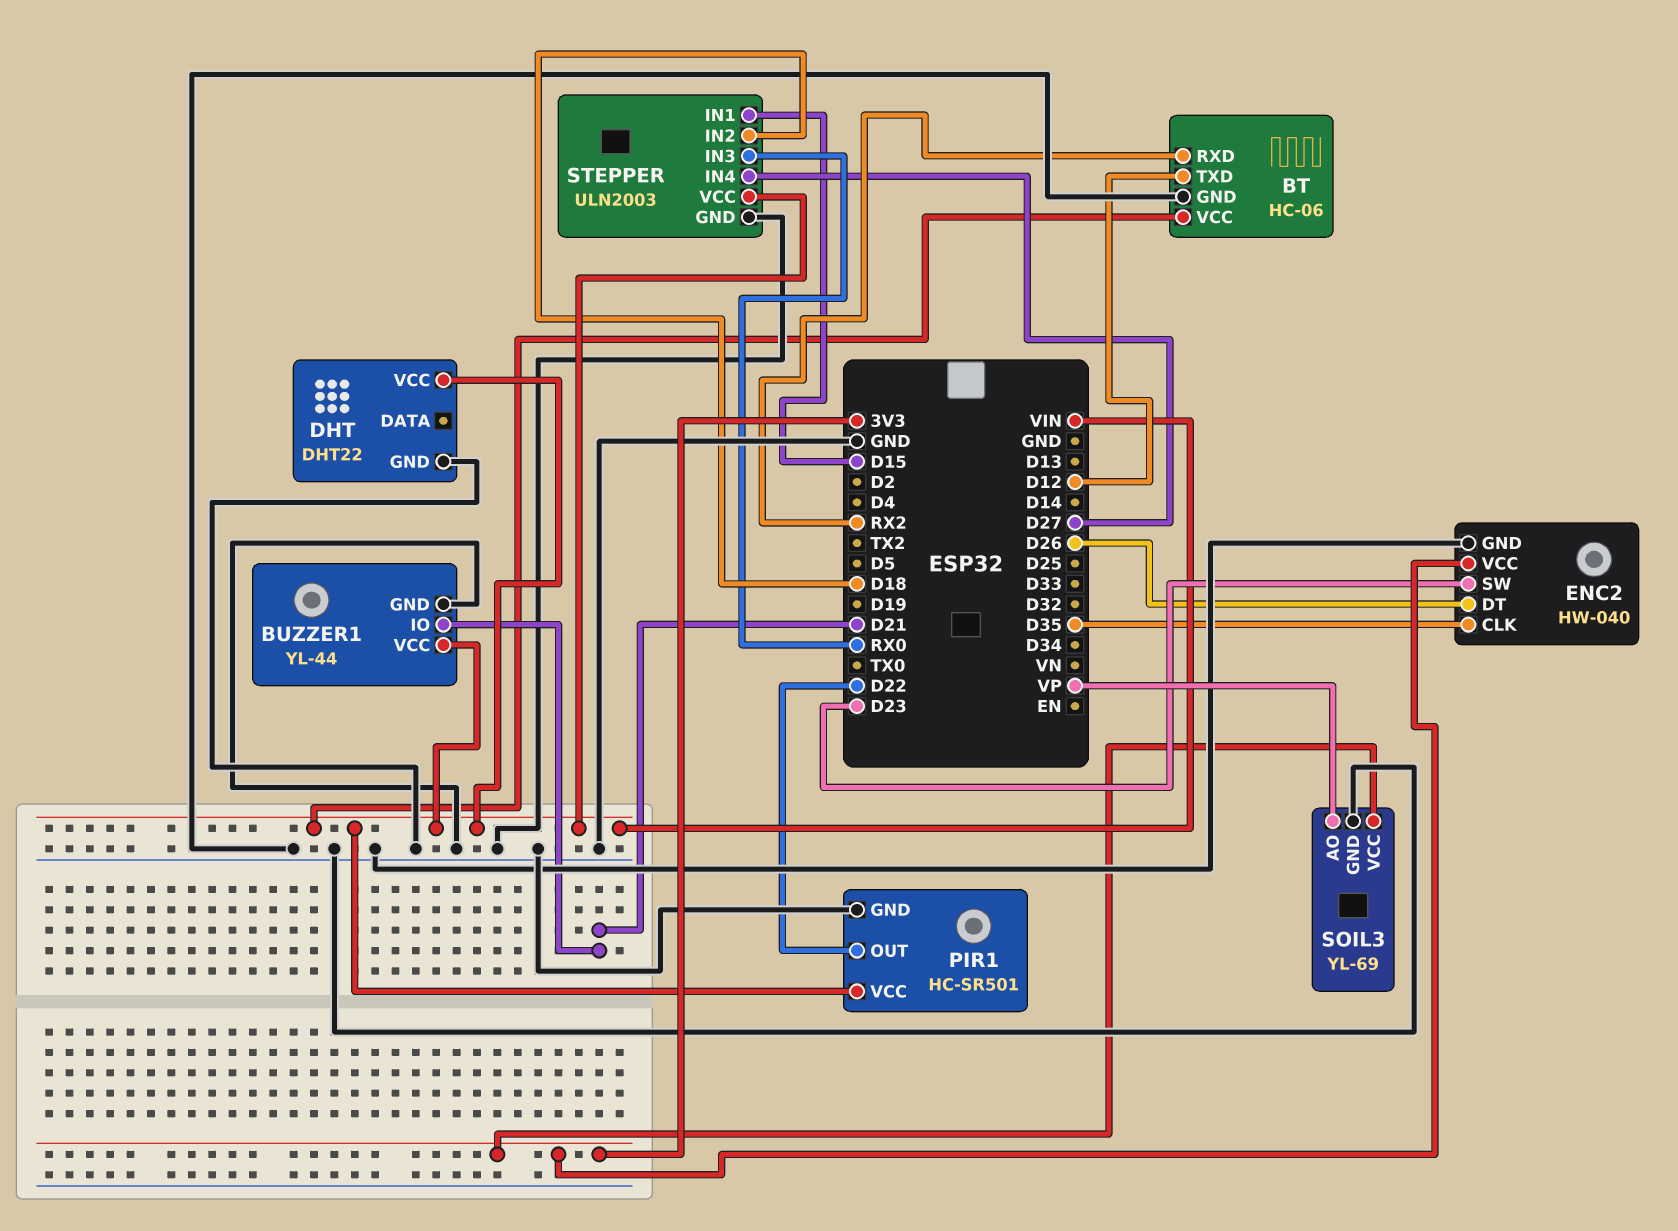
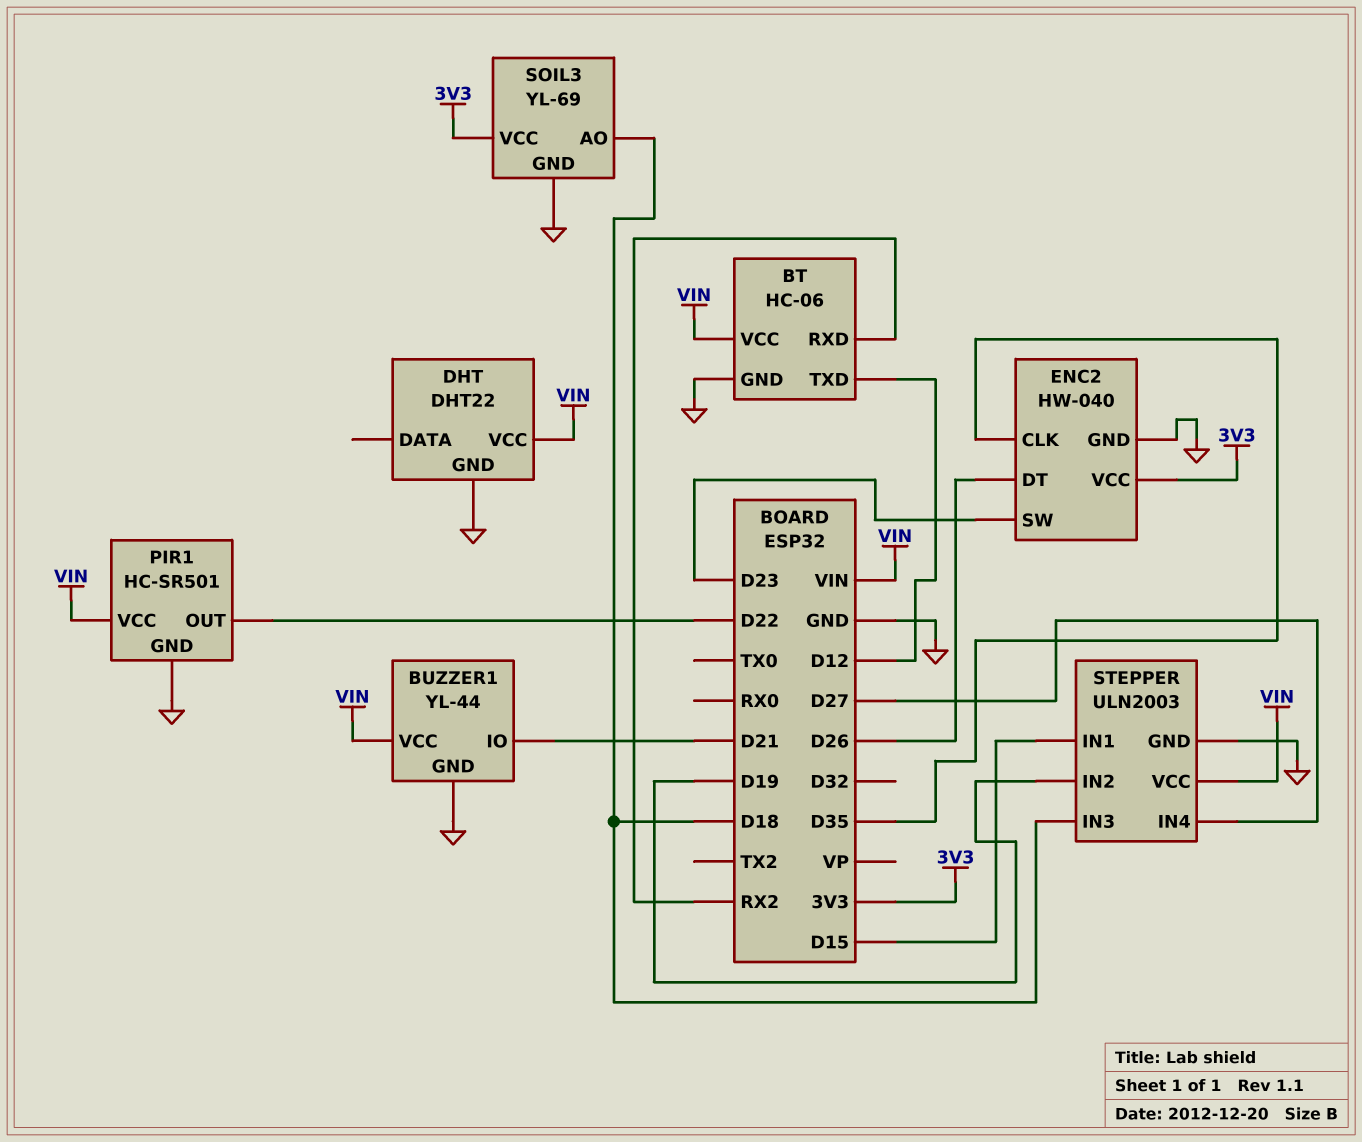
SOIL3 pin AO: VP -> D18
STEPPER pin IN2: D18 -> D19
STEPPER pin IN3: RX0 -> D18

